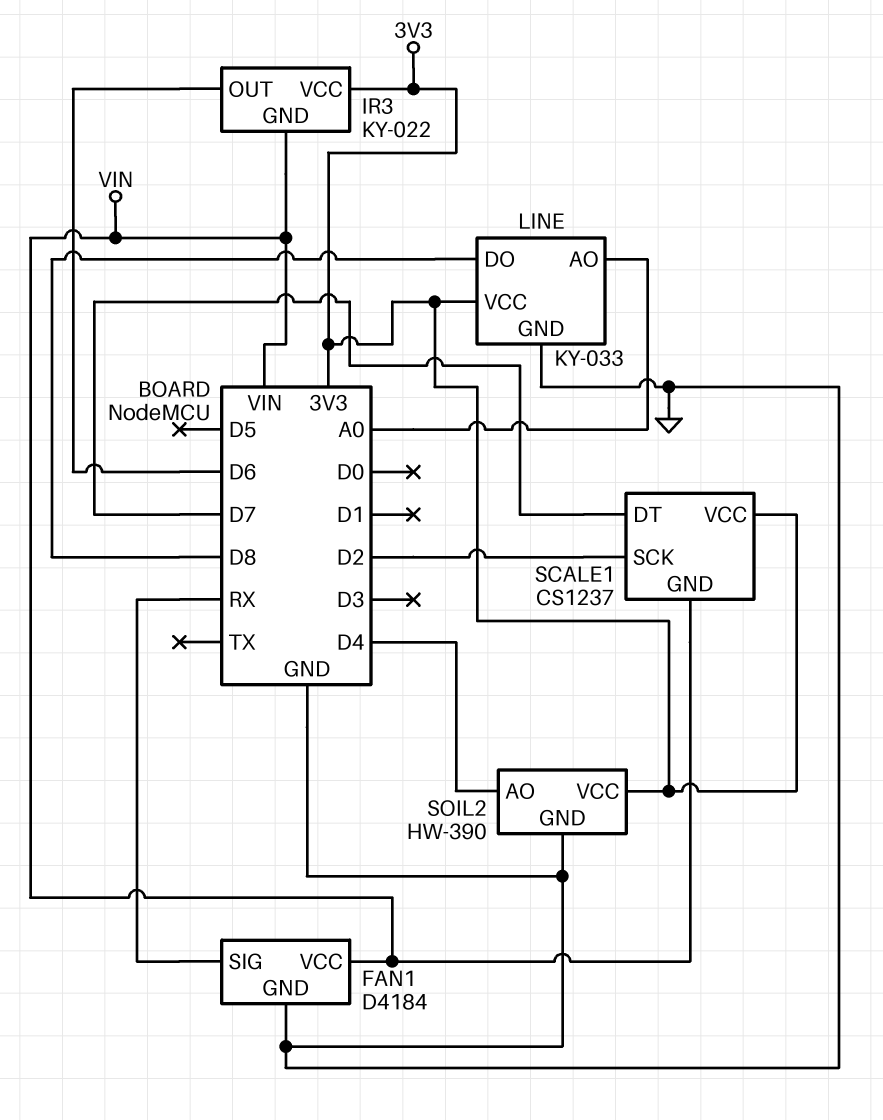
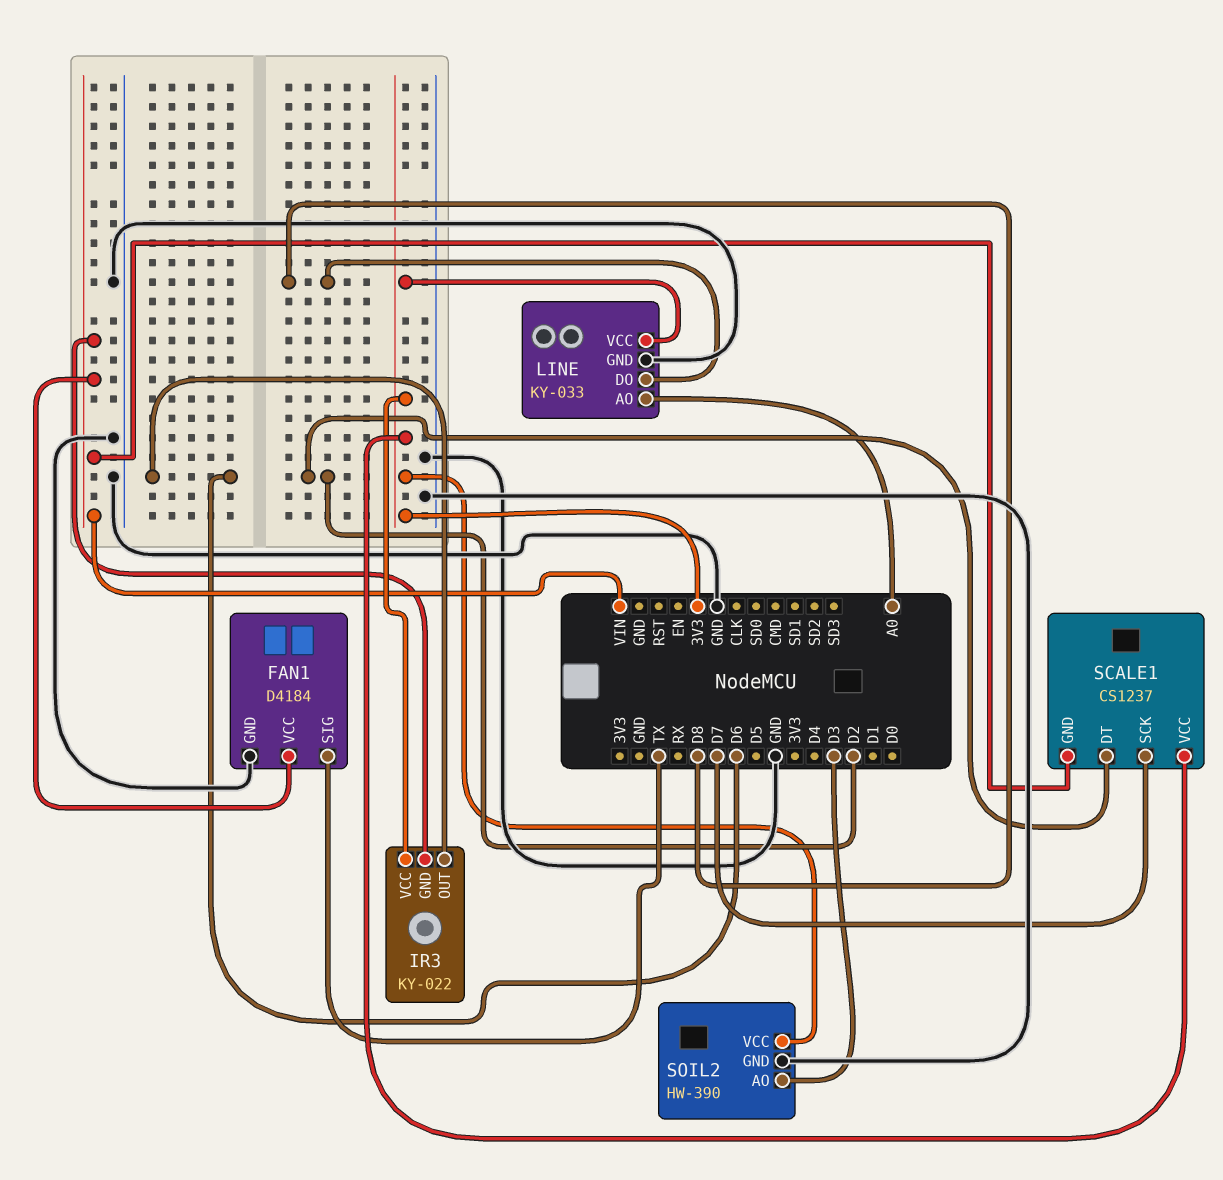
FAN1 pin SIG: RX -> TX
SCALE1 pin DT: D7 -> D2
SCALE1 pin SCK: D2 -> D7
SOIL2 pin AO: D4 -> D3

